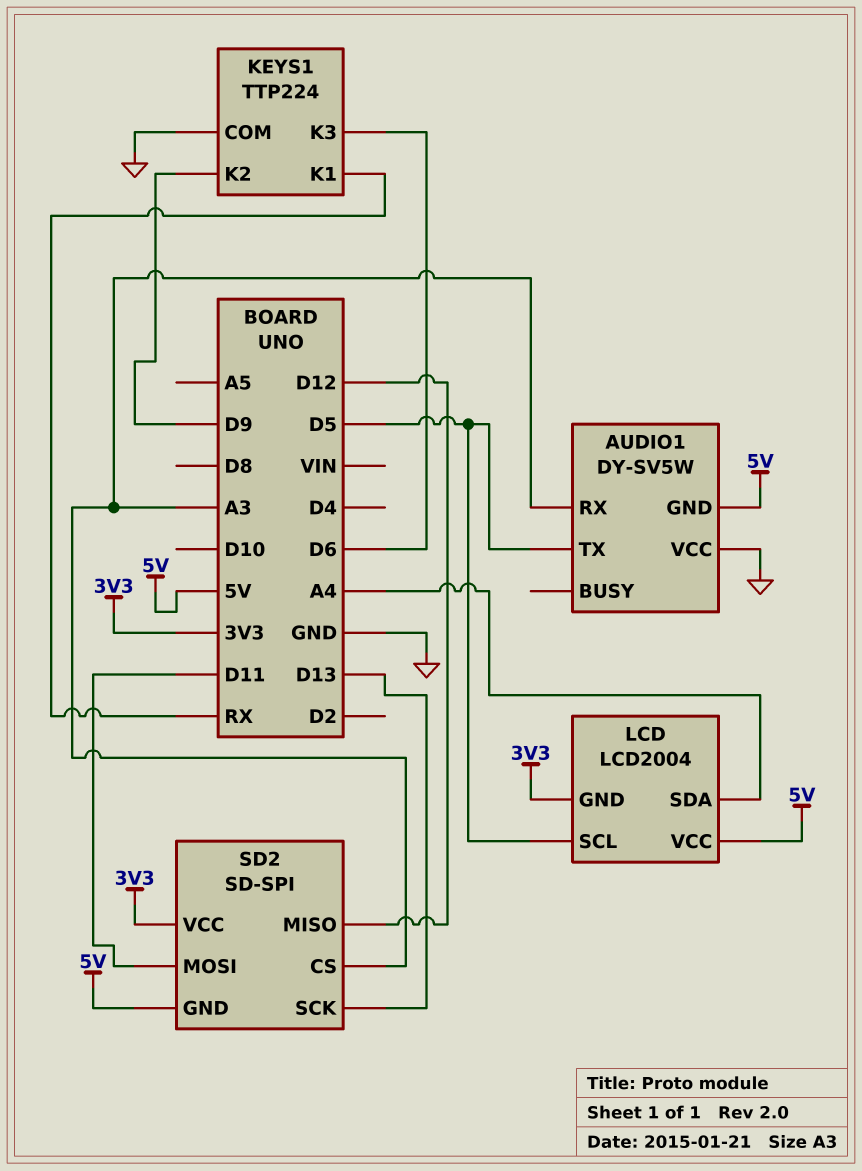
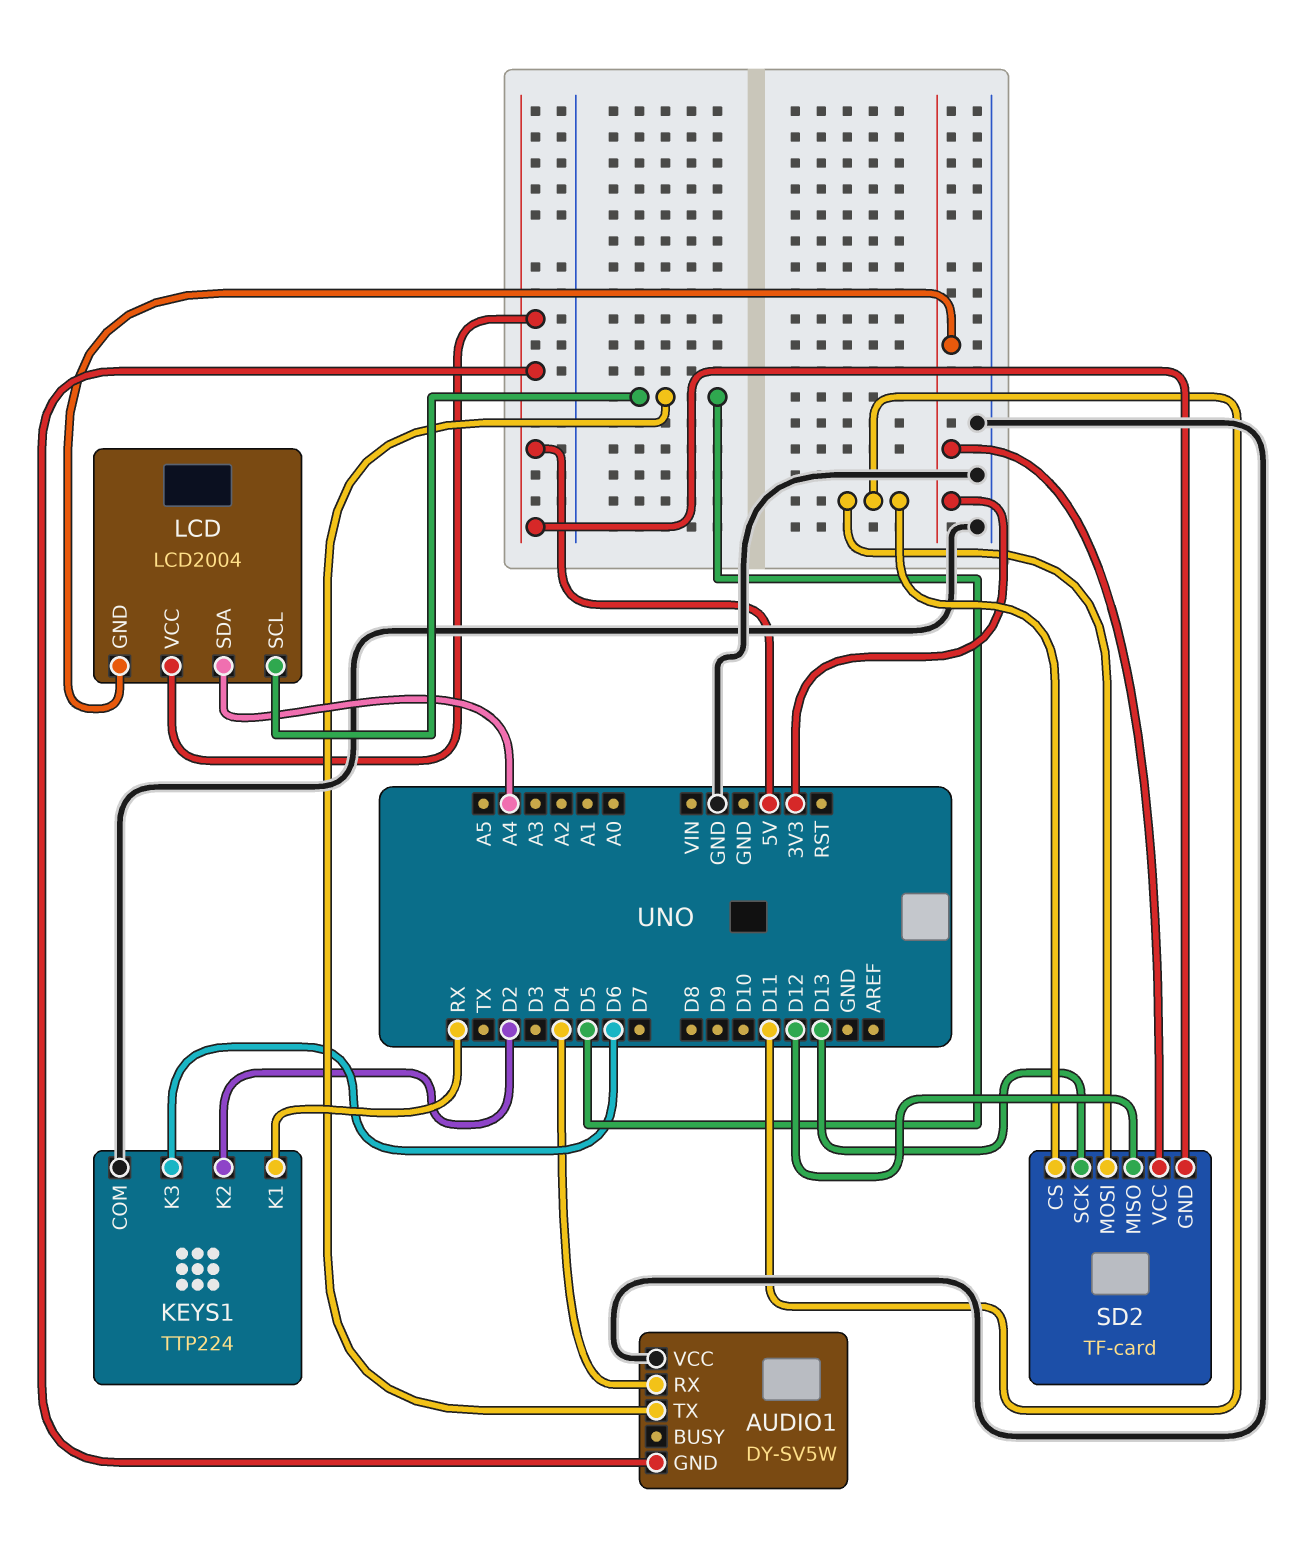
AUDIO1 pin RX: A3 -> D4
KEYS1 pin K2: D9 -> D2
SD2: SD-SPI -> TF-card
SD2 pin CS: A3 -> D11

